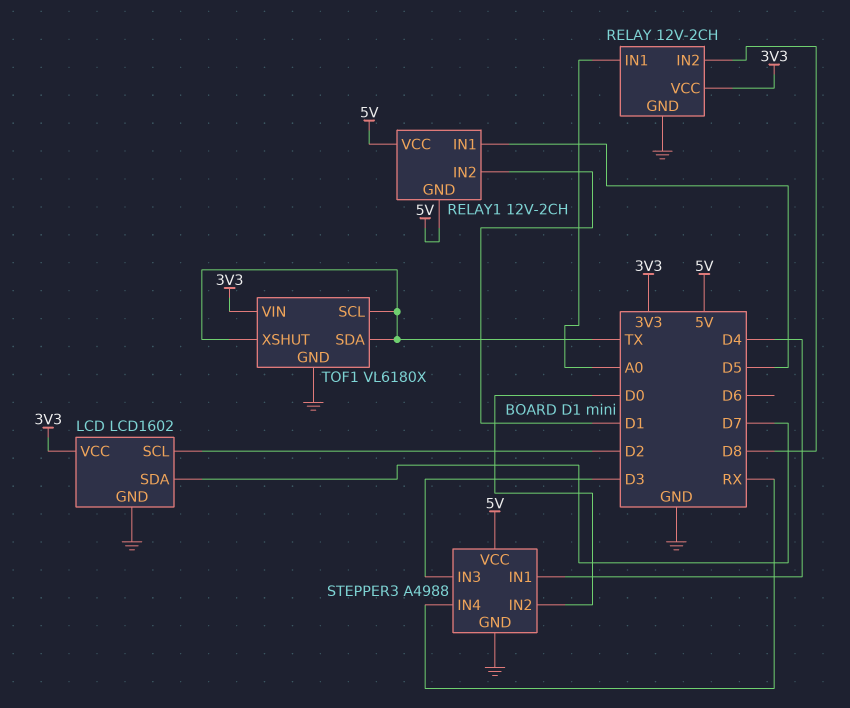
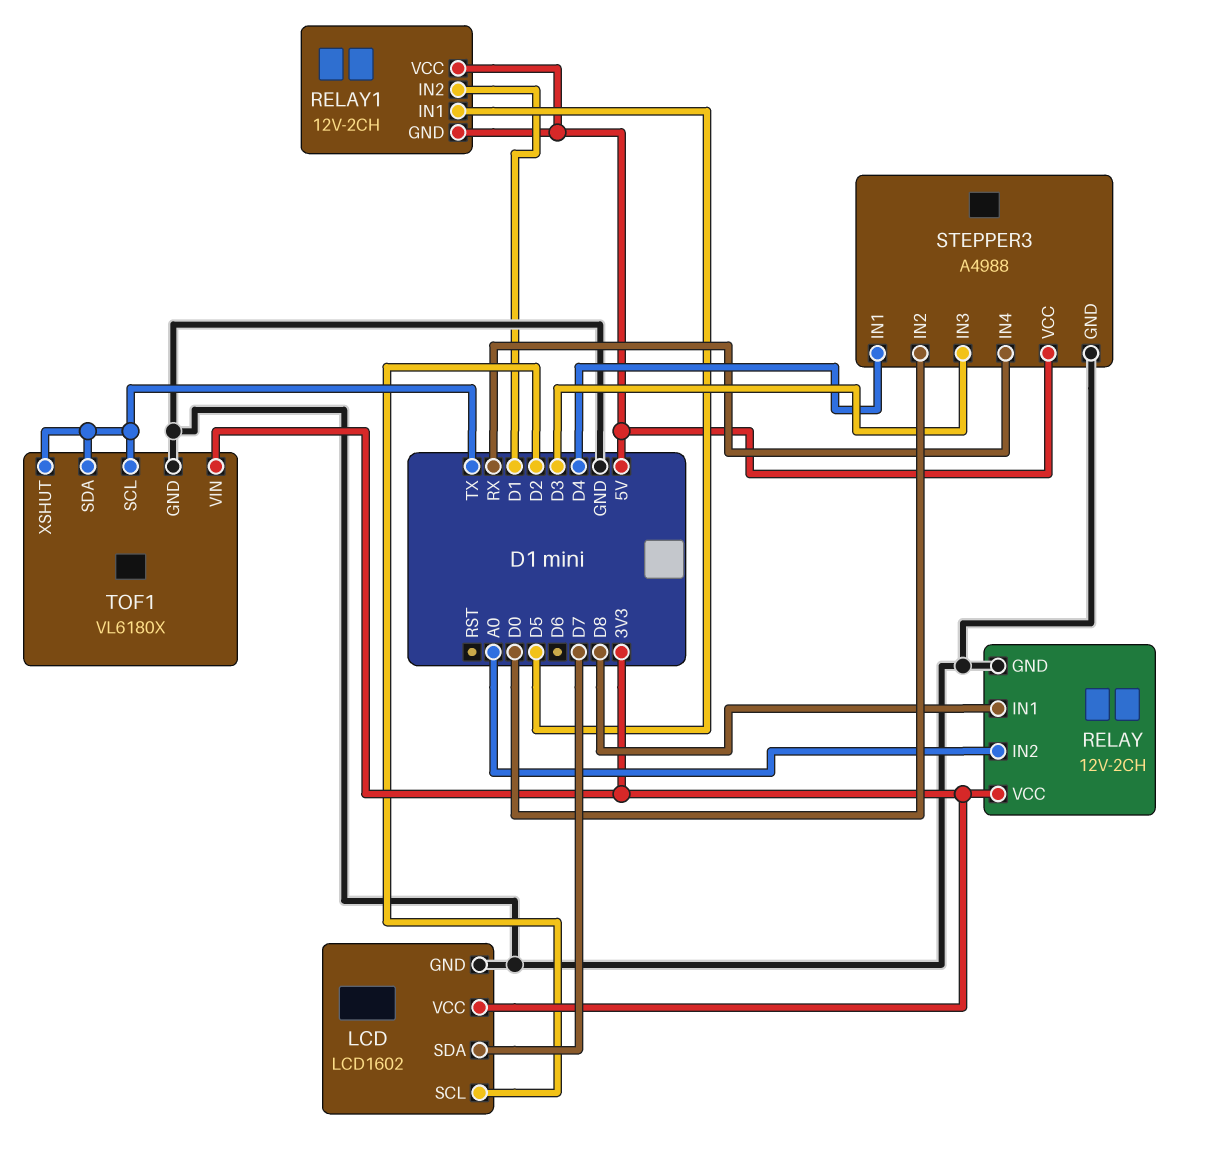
RELAY pin IN1: A0 -> D8
RELAY pin IN2: D8 -> A0

